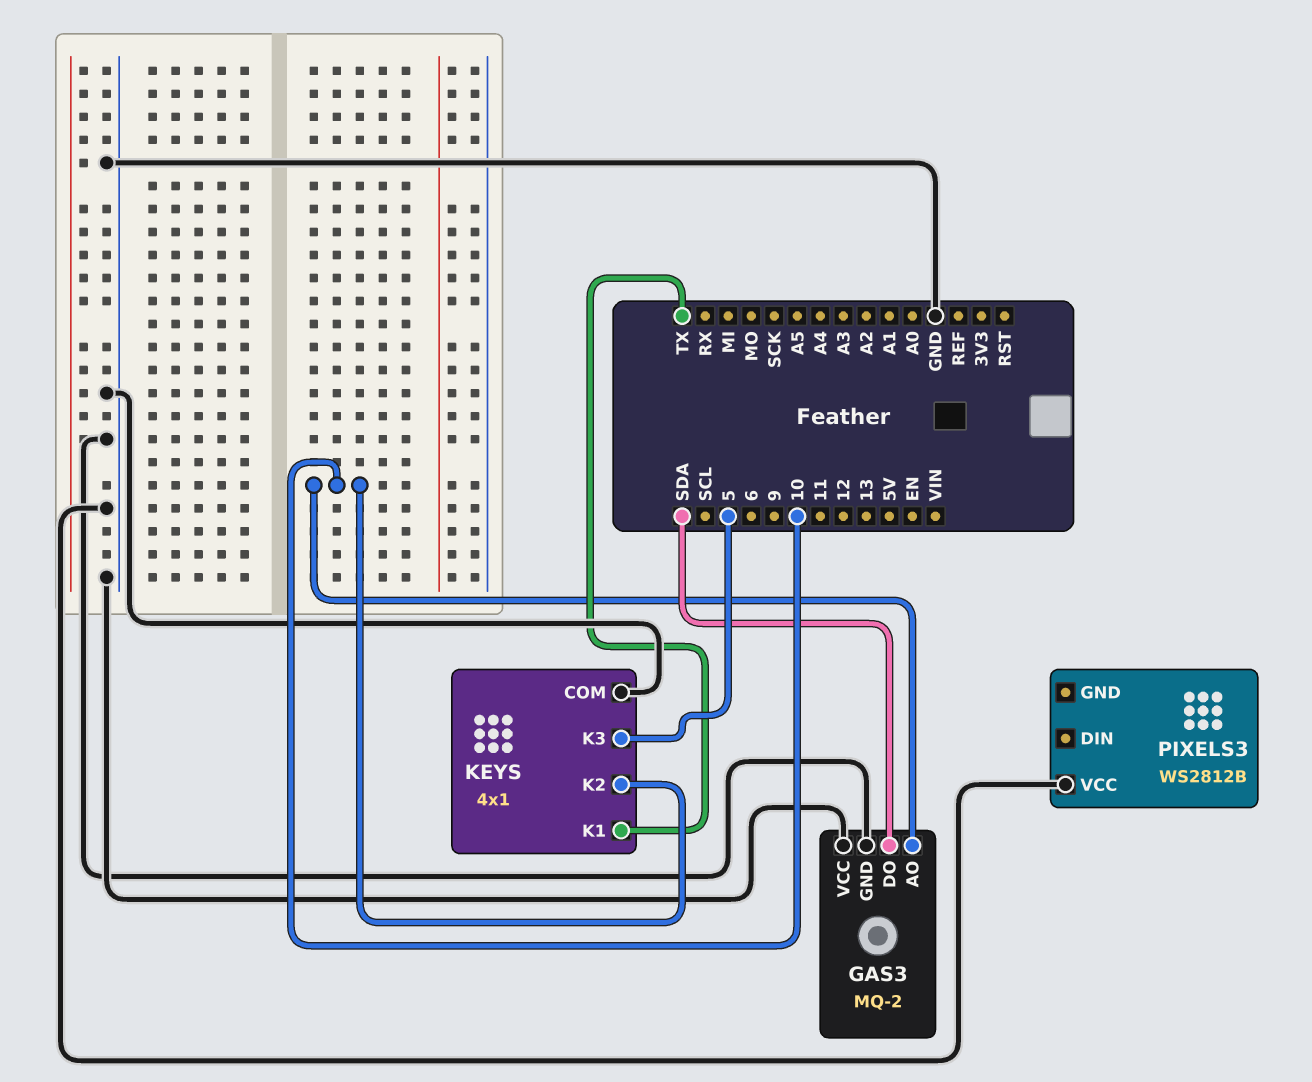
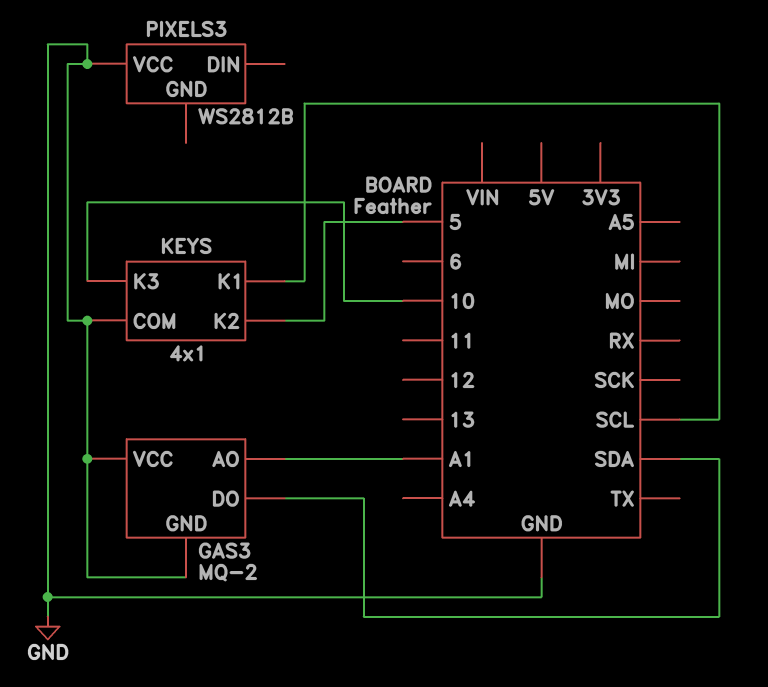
GAS3 pin AO: 10 -> A1
KEYS pin K1: TX -> SCL
KEYS pin K2: 10 -> 5
KEYS pin K3: 5 -> 10

